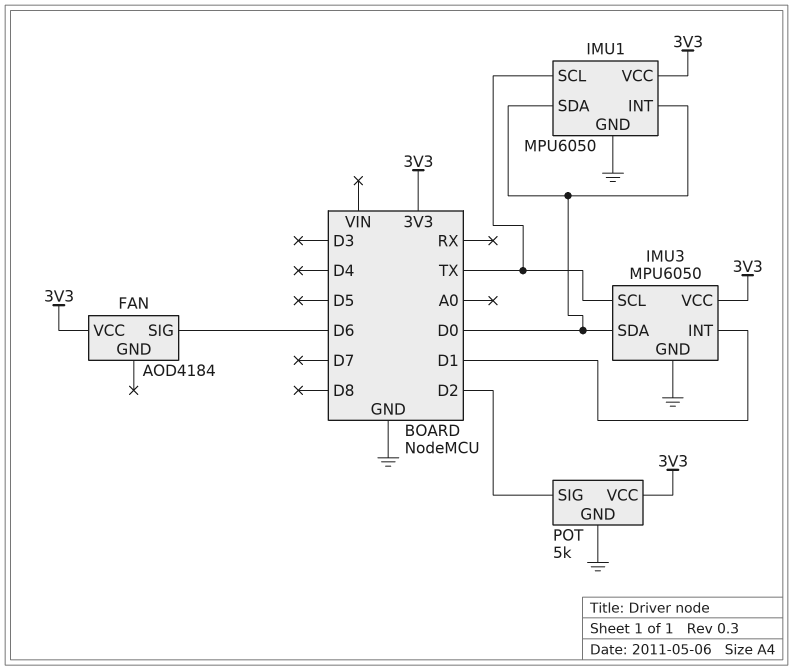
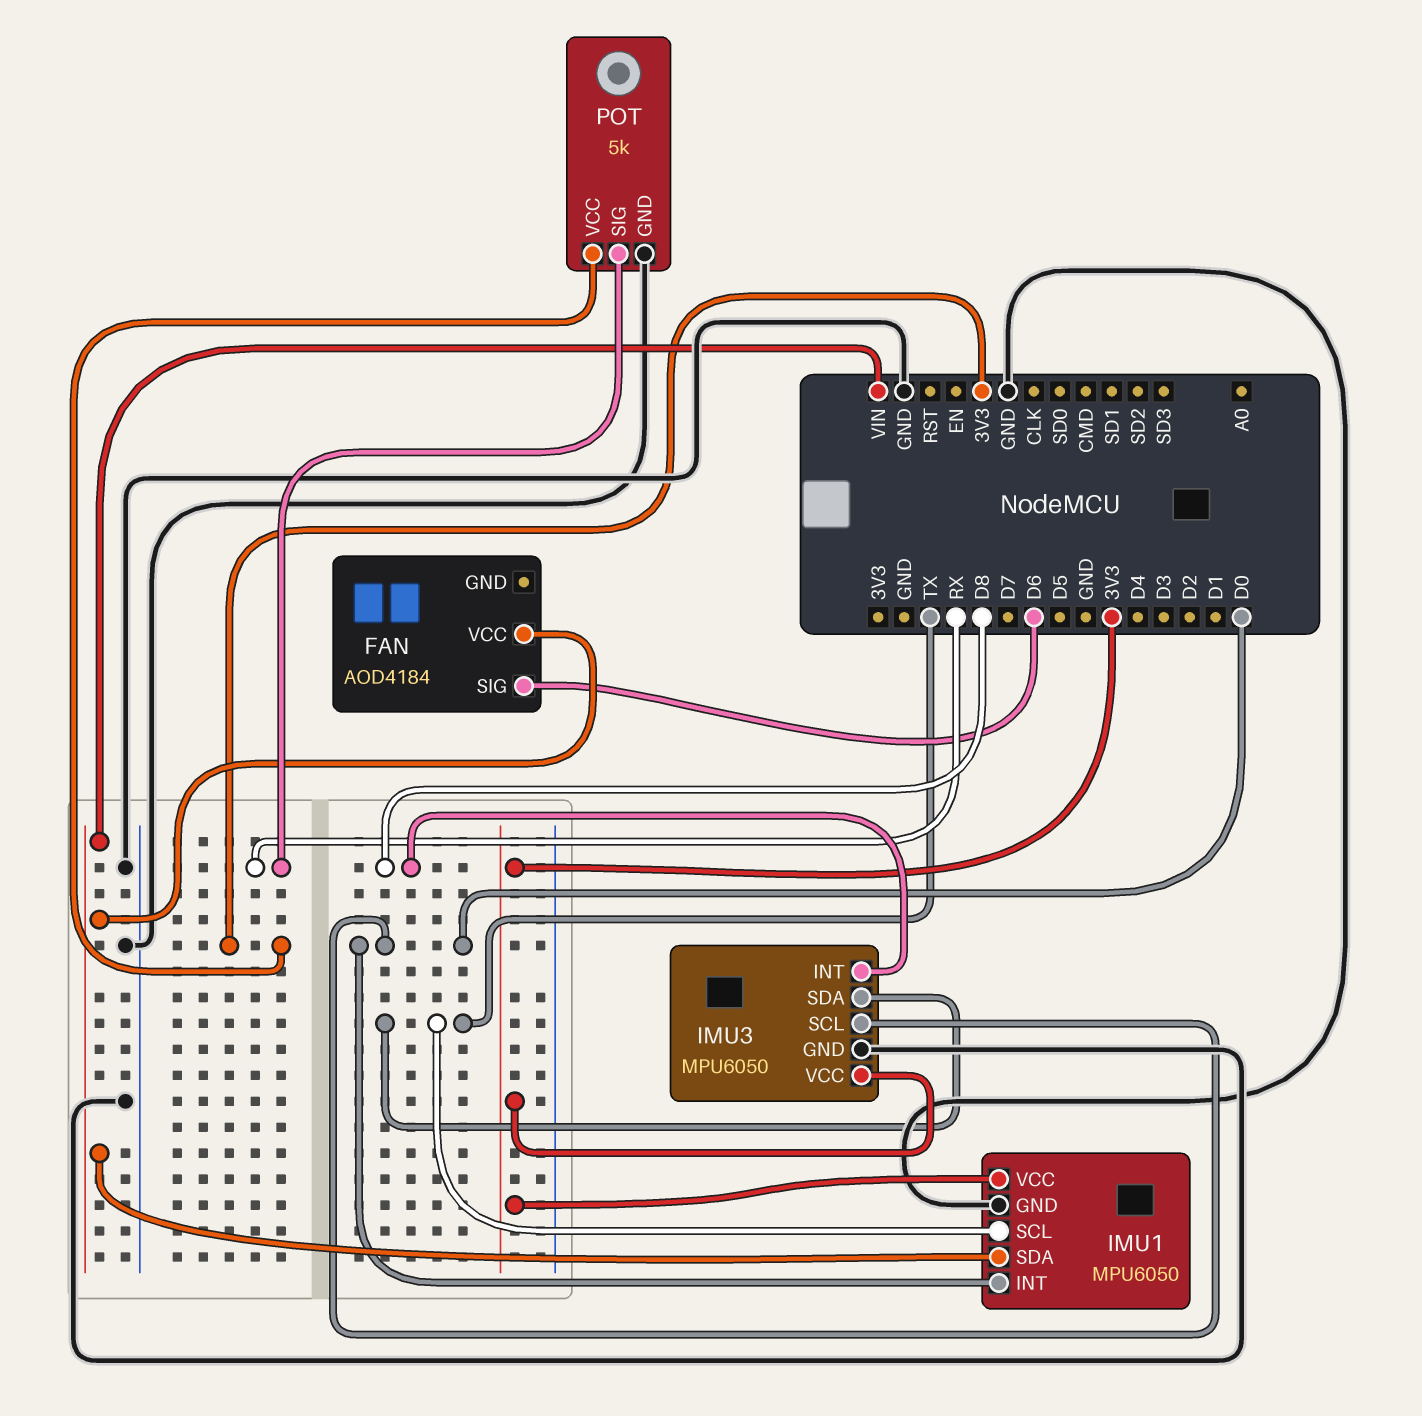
FAN pin VCC: 3V3 -> VIN
IMU1 pin SDA: D0 -> VIN
IMU3 pin INT: D1 -> D8
IMU3 pin SCL: TX -> D0
IMU3 pin SDA: D0 -> TX
POT pin SIG: D2 -> RX

